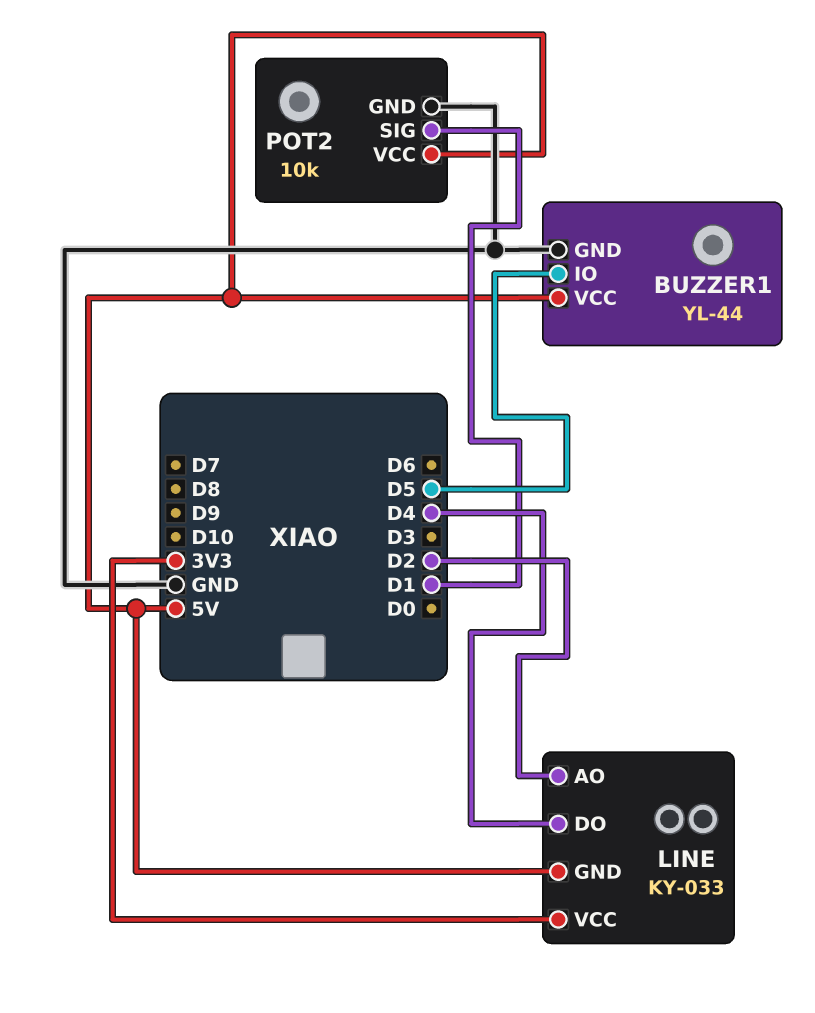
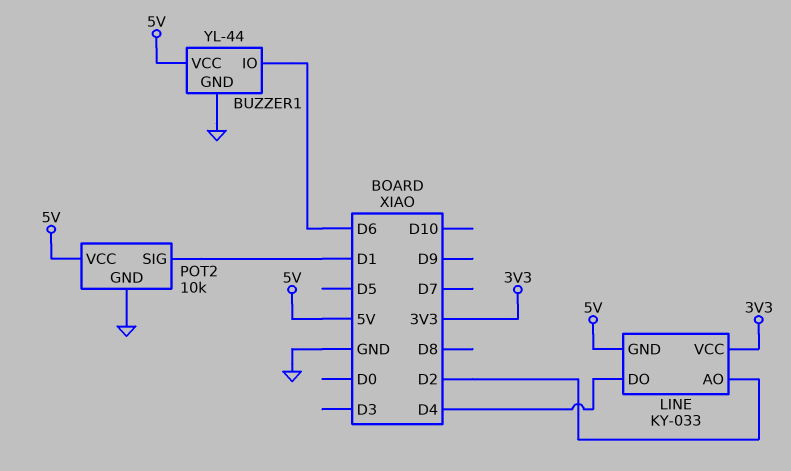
BUZZER1 pin IO: D5 -> D6

